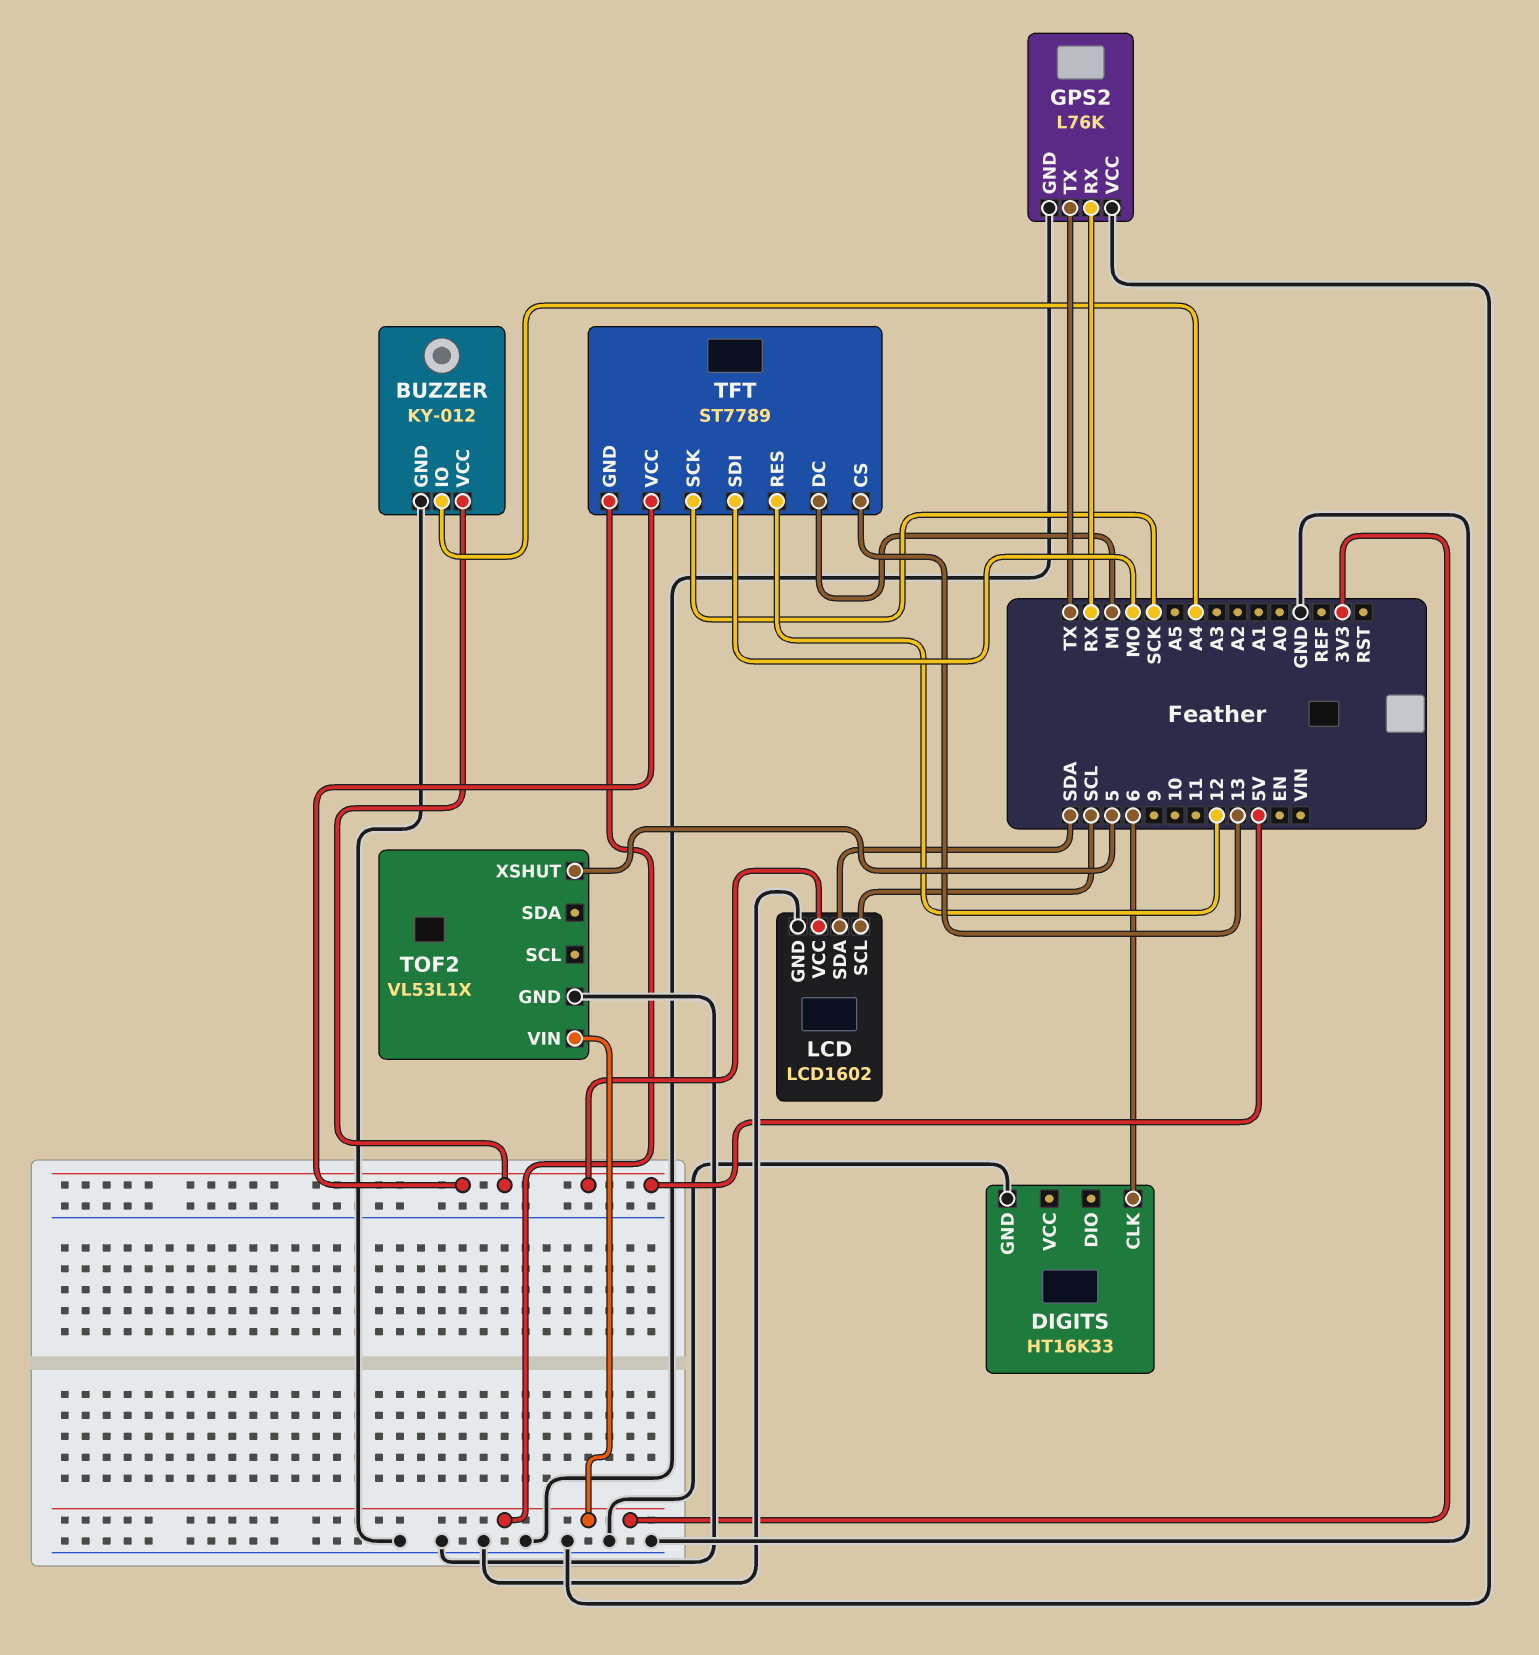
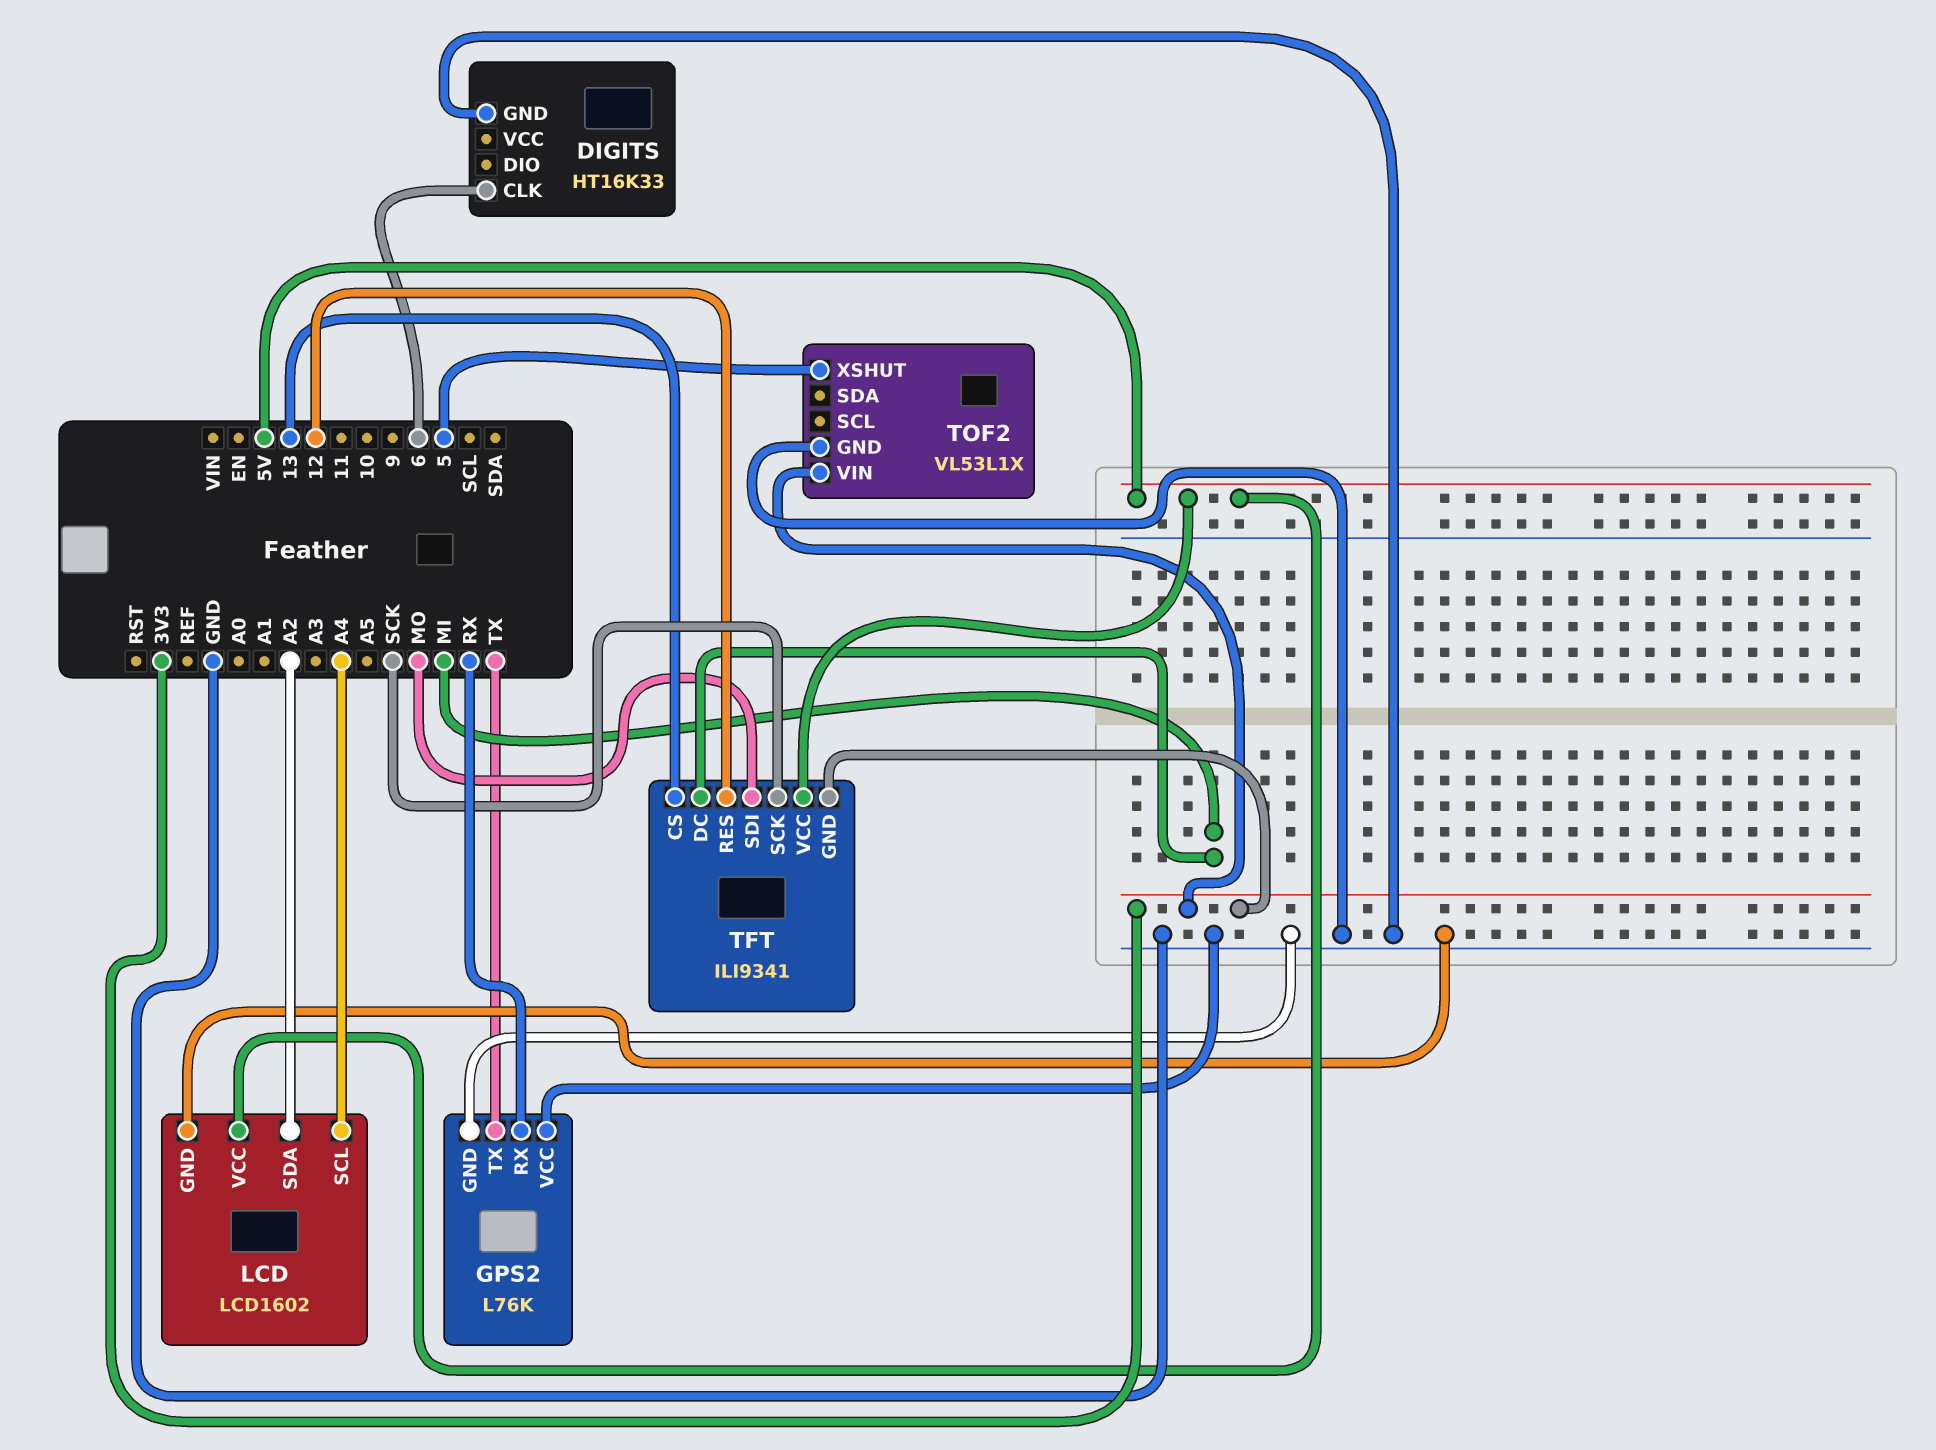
BUZZER: KY-012 -> none
BUZZER pin GND: GND -> none
BUZZER pin IO: A4 -> none
BUZZER pin VCC: 5V -> none
LCD pin SCL: SCL -> A4
LCD pin SDA: SDA -> A2
TFT: ST7789 -> ILI9341

